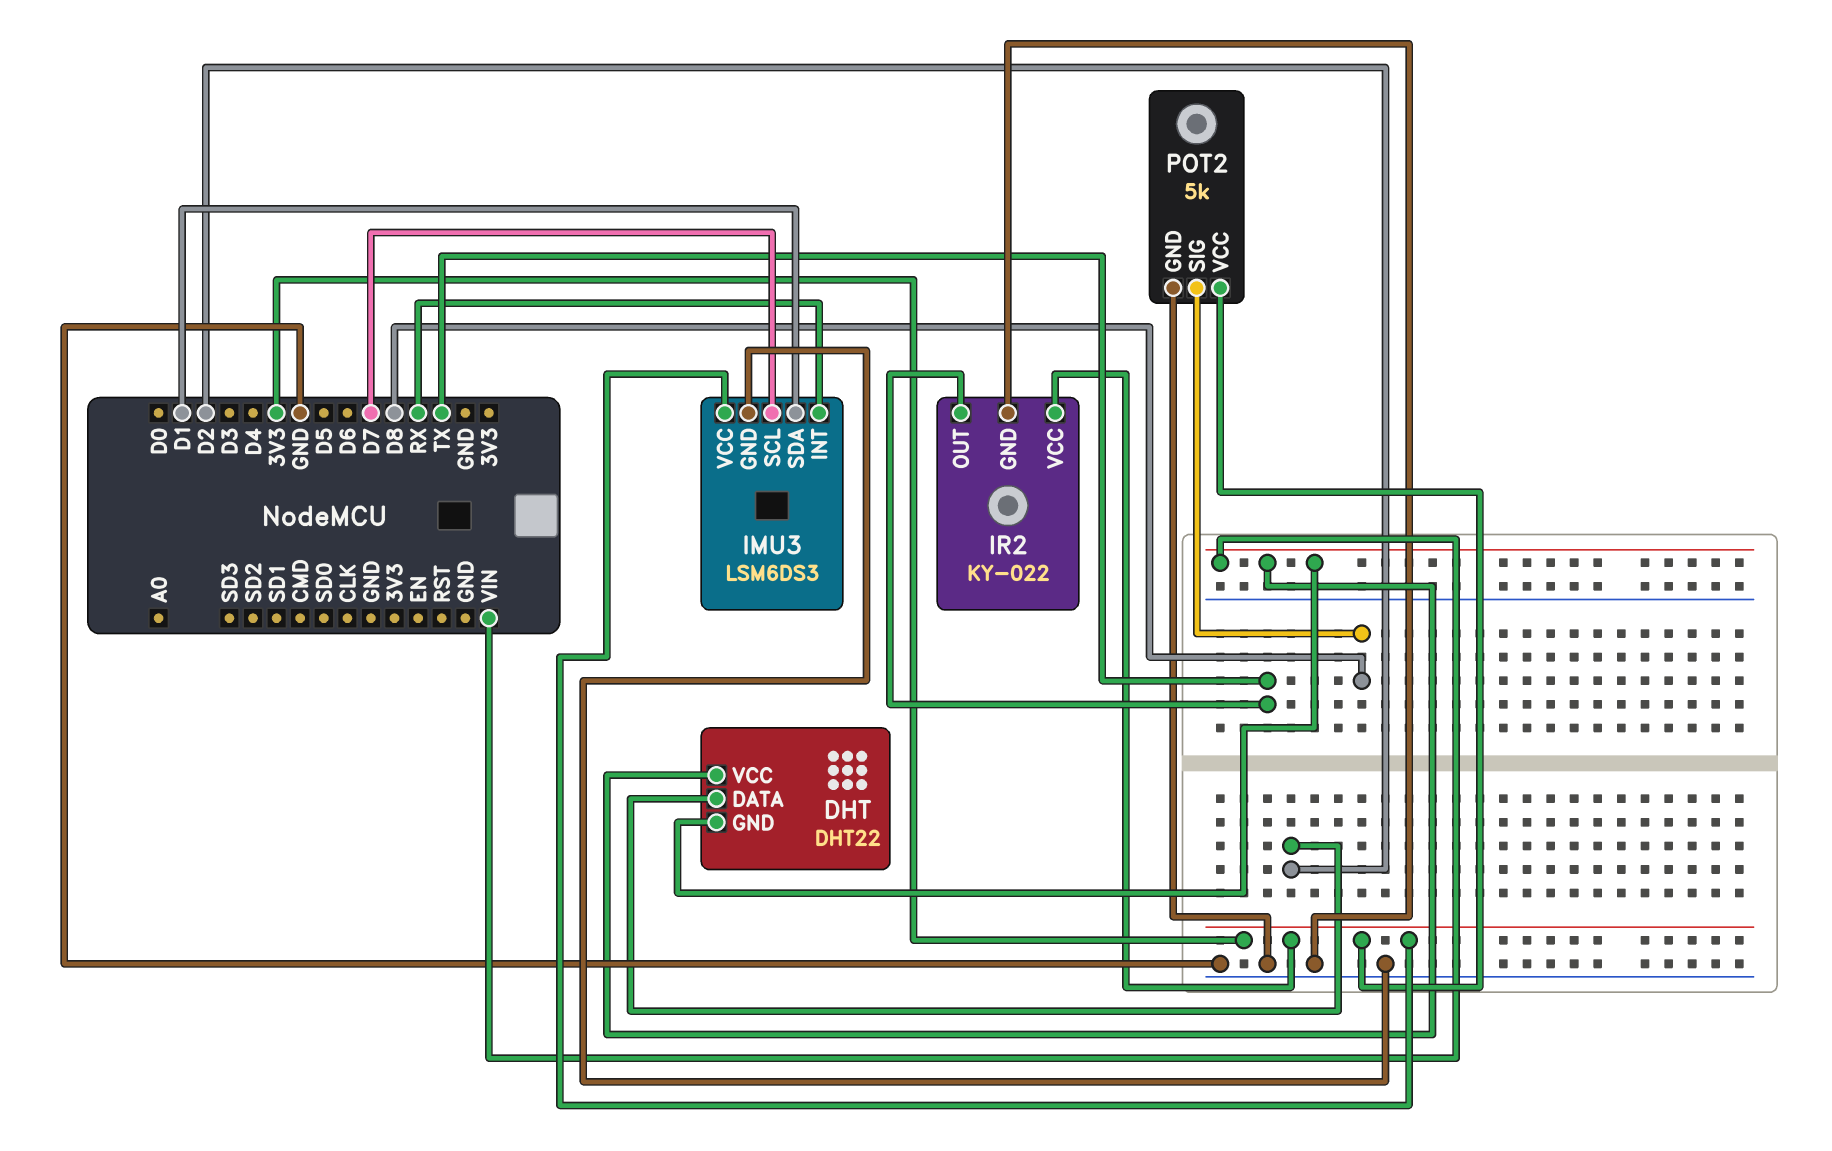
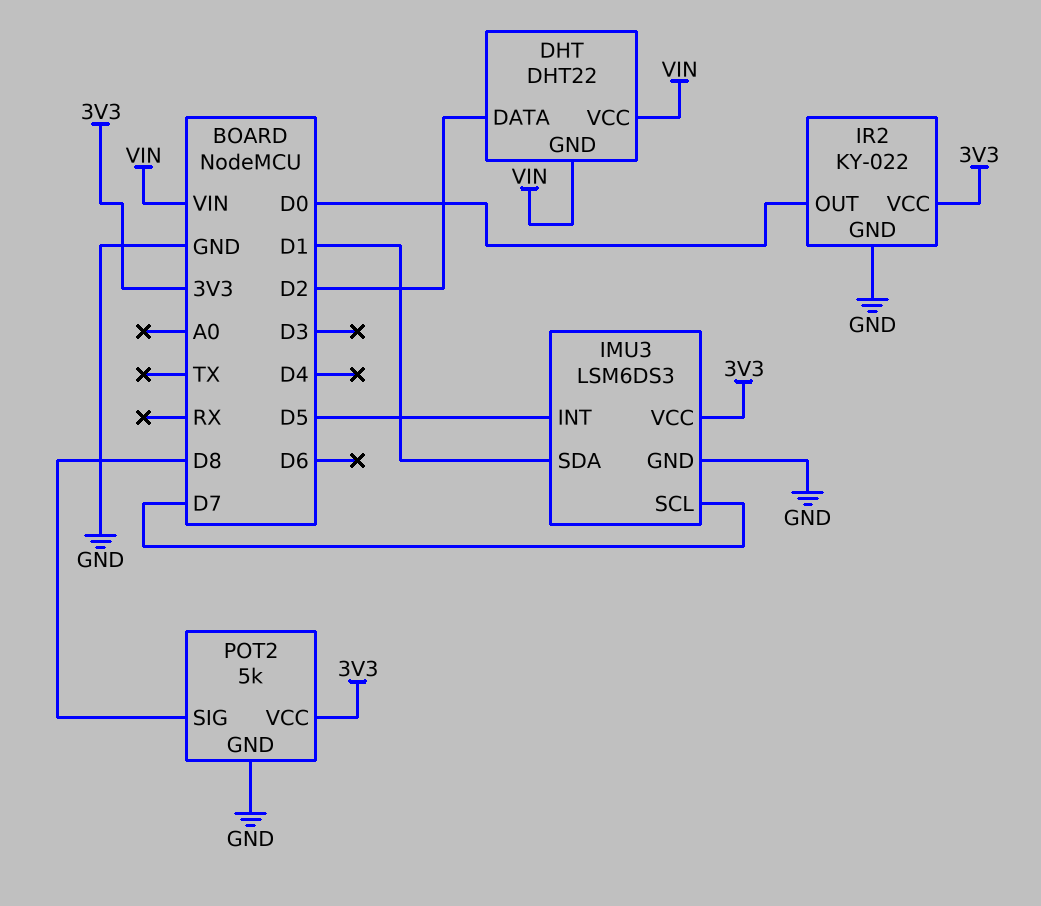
IMU3 pin INT: RX -> D5
IR2 pin OUT: TX -> D0

